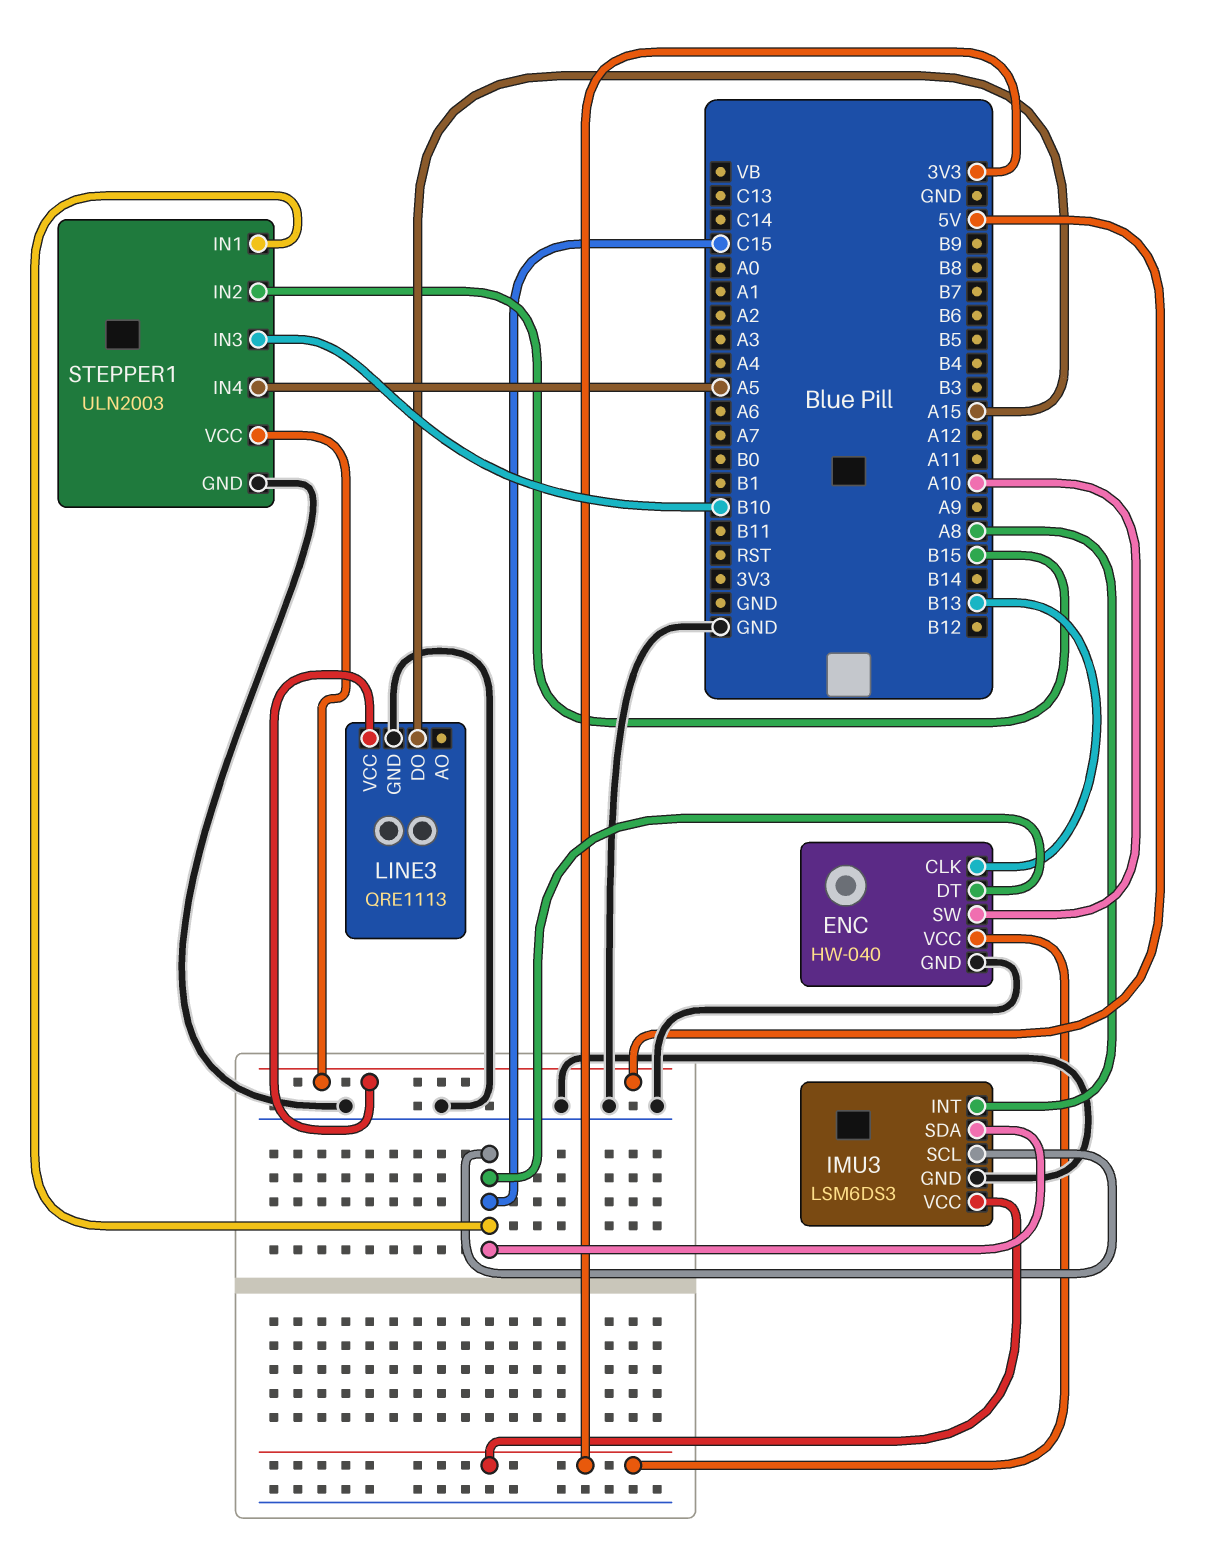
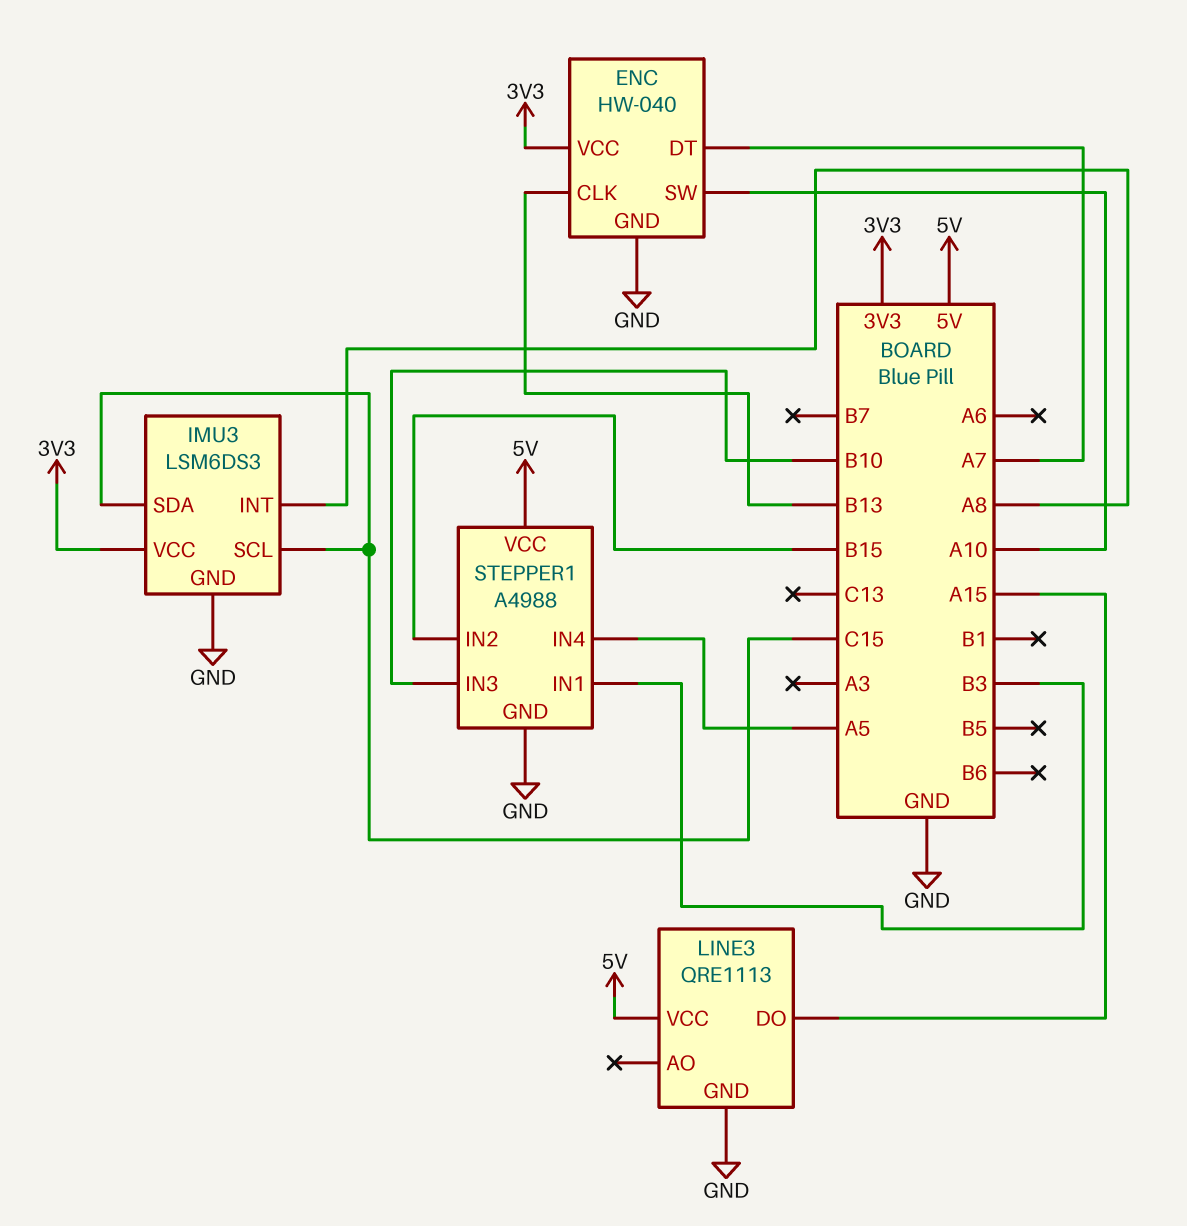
ENC pin DT: C15 -> A7
STEPPER1: ULN2003 -> A4988
STEPPER1 pin IN1: C15 -> B3

